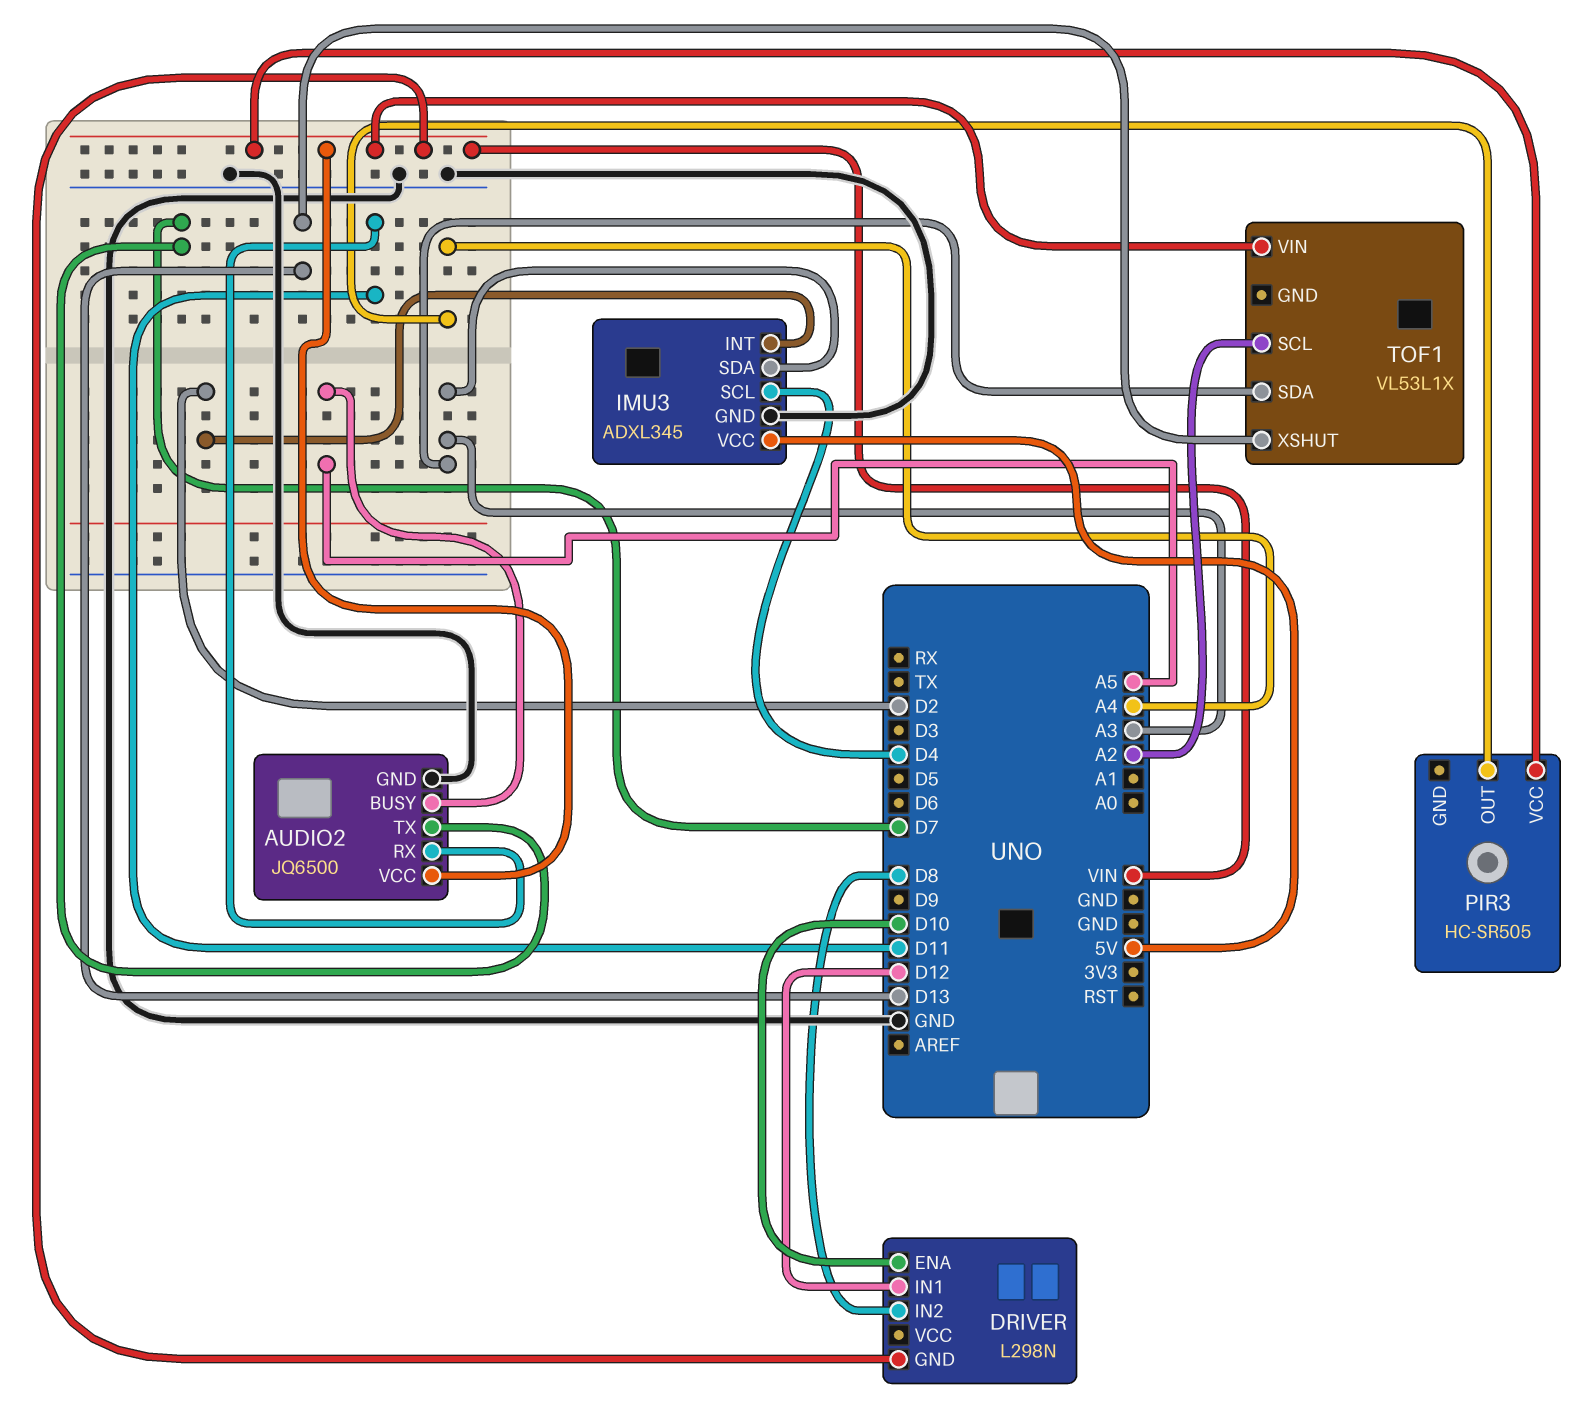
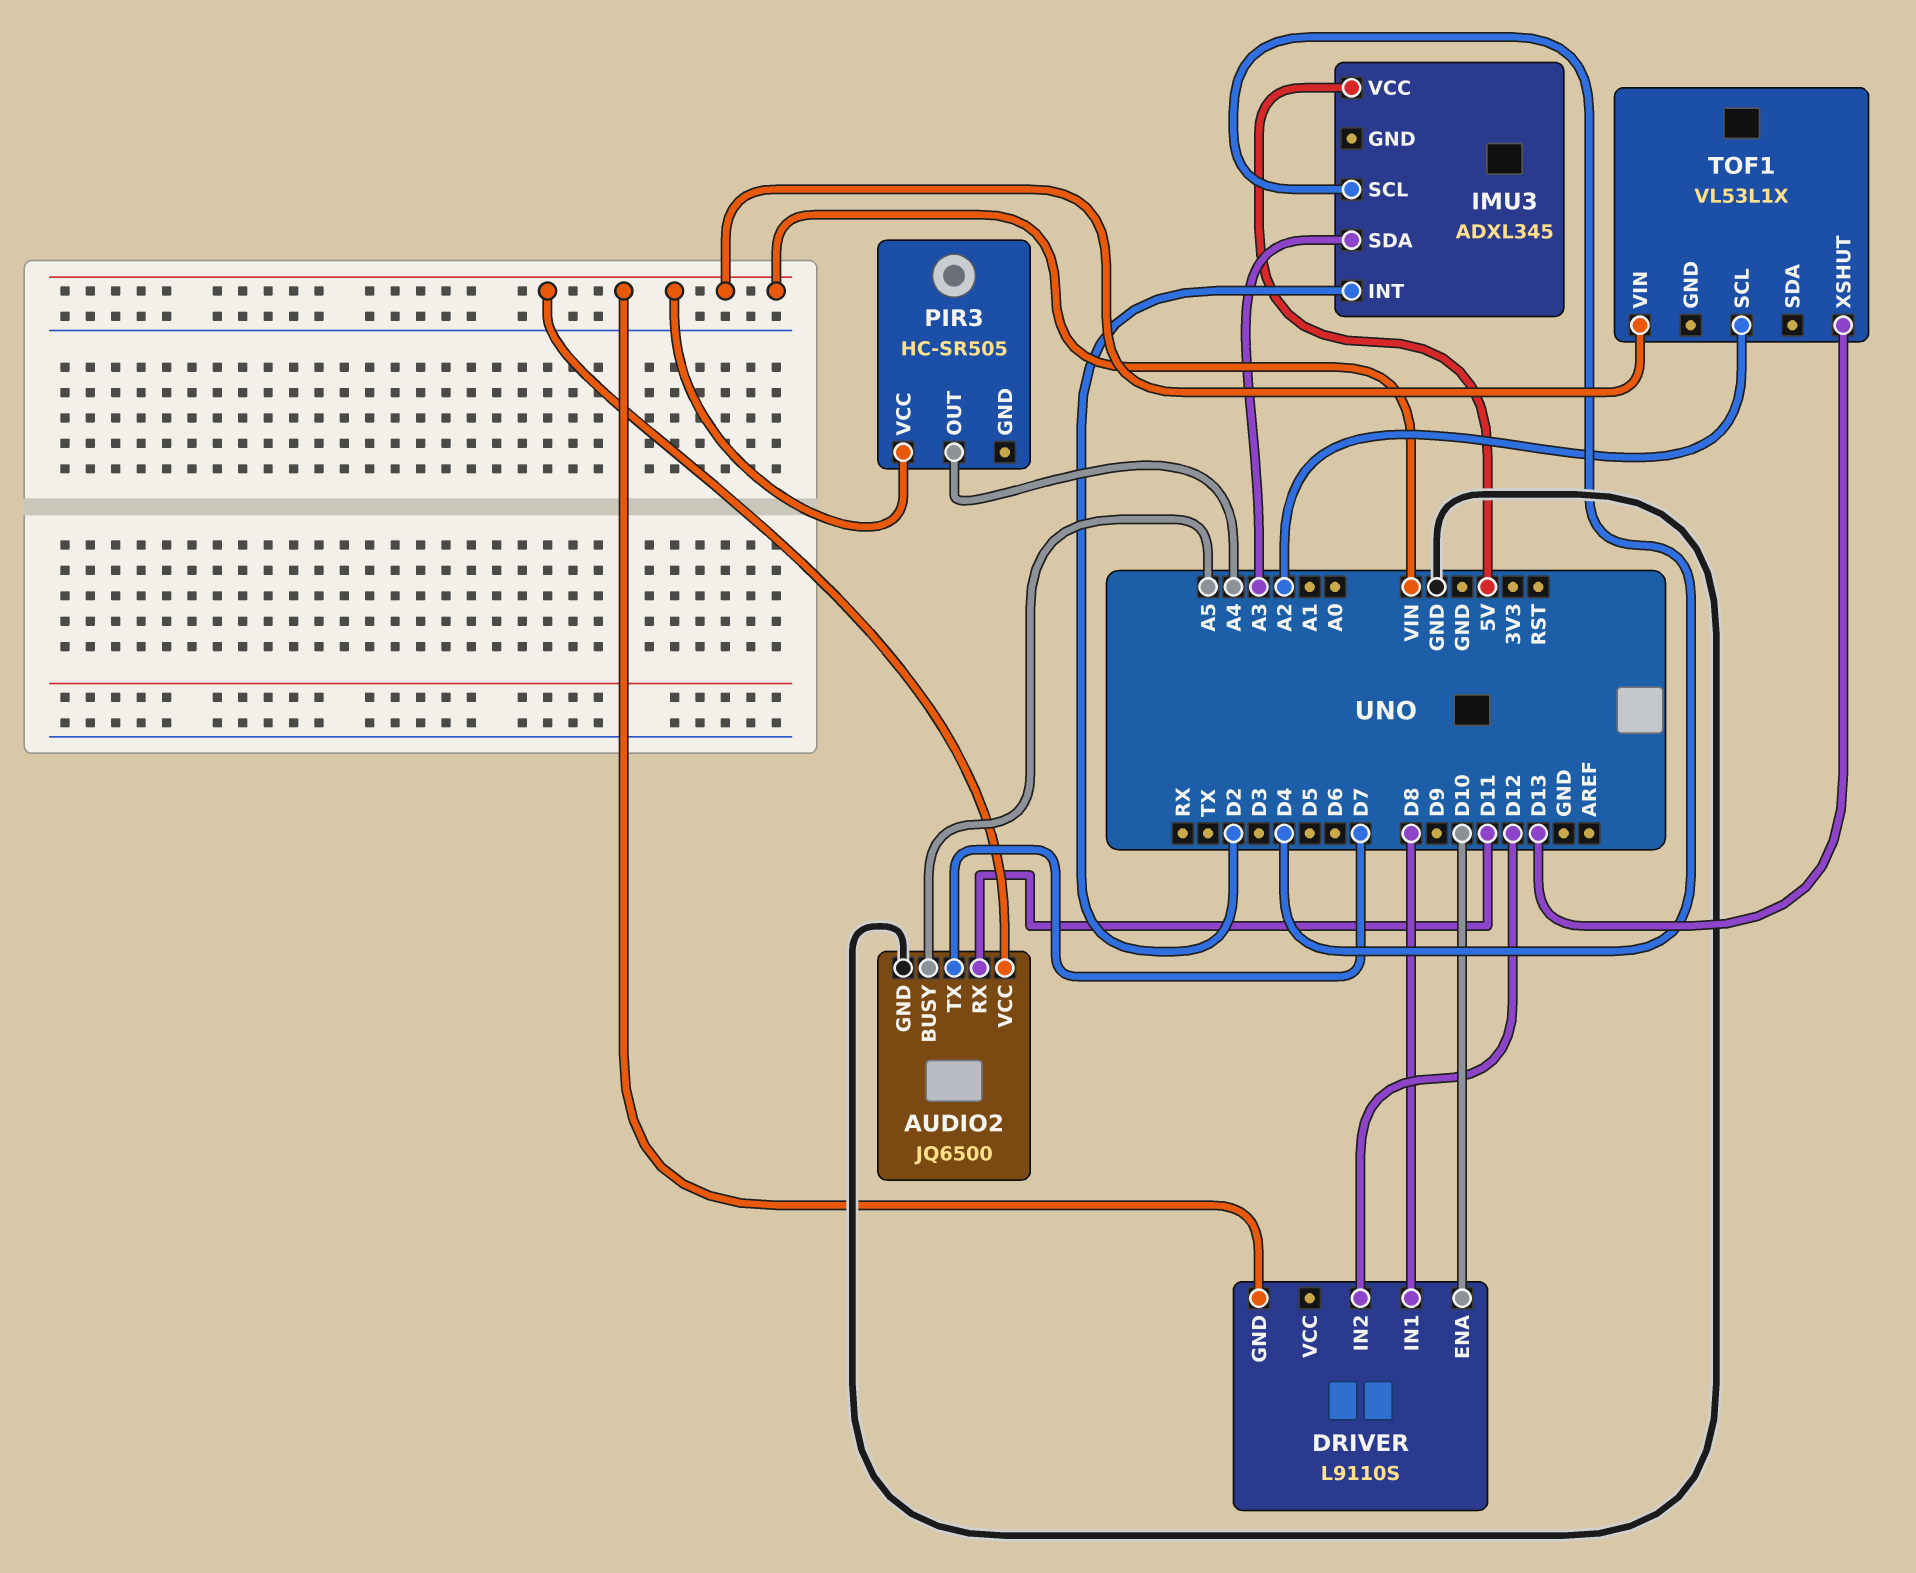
DRIVER: L298N -> L9110S
DRIVER pin IN1: D12 -> D8
DRIVER pin IN2: D8 -> D12
IMU3 pin GND: GND -> none
TOF1 pin SDA: A3 -> none

